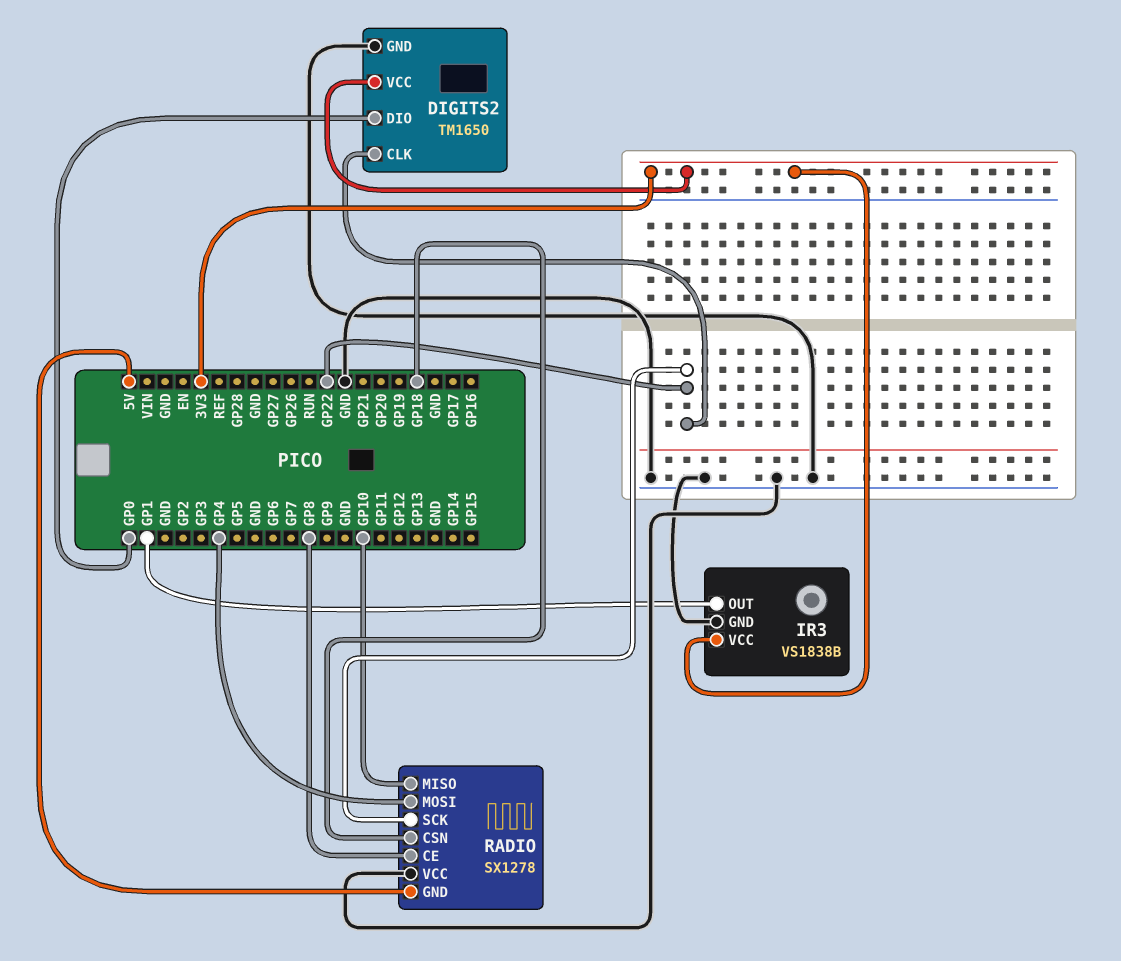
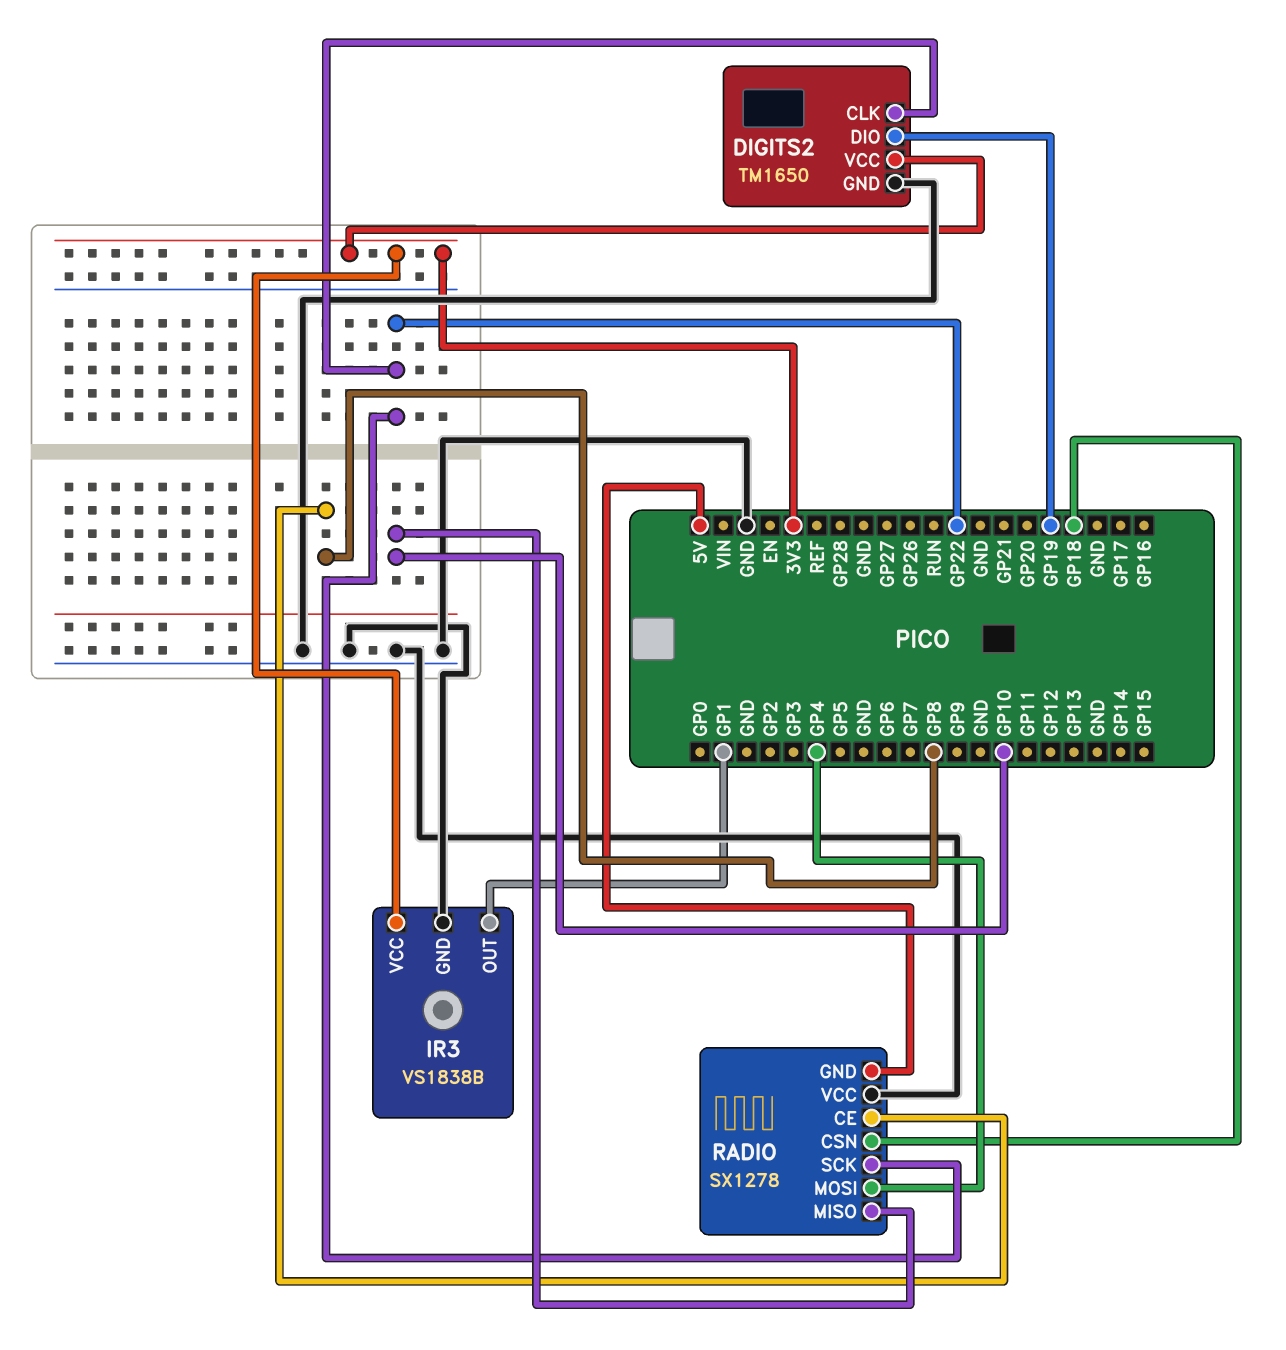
DIGITS2 pin DIO: GP0 -> GP19

